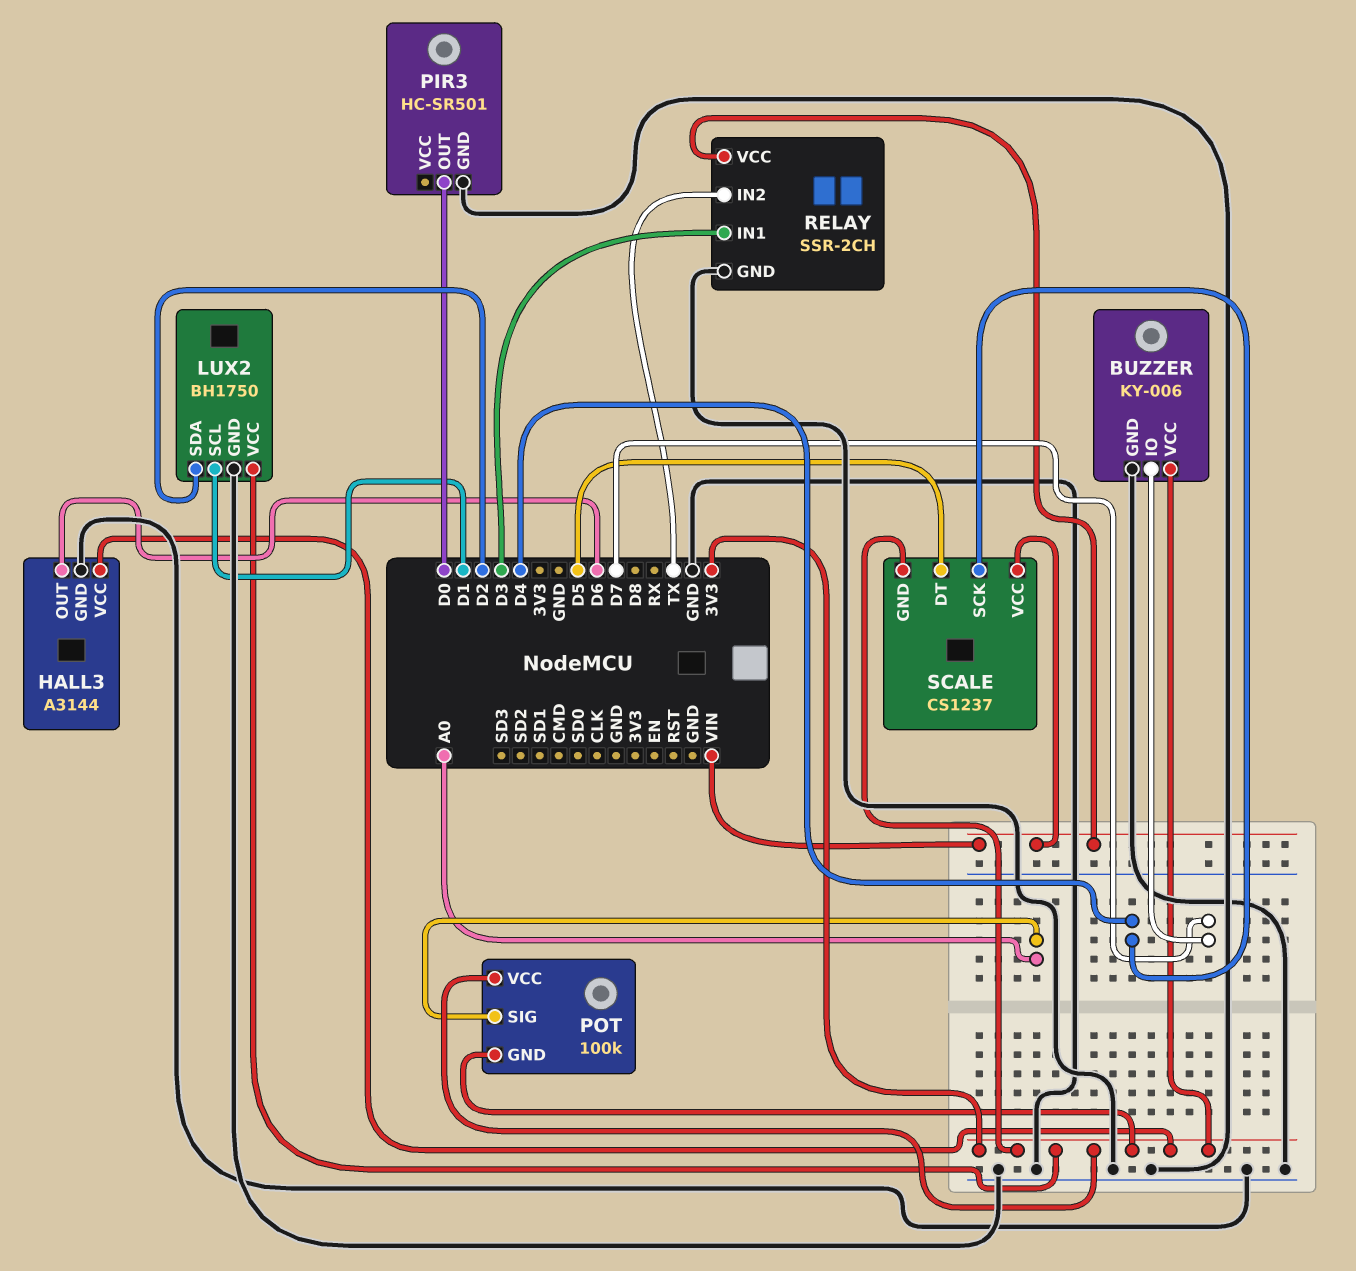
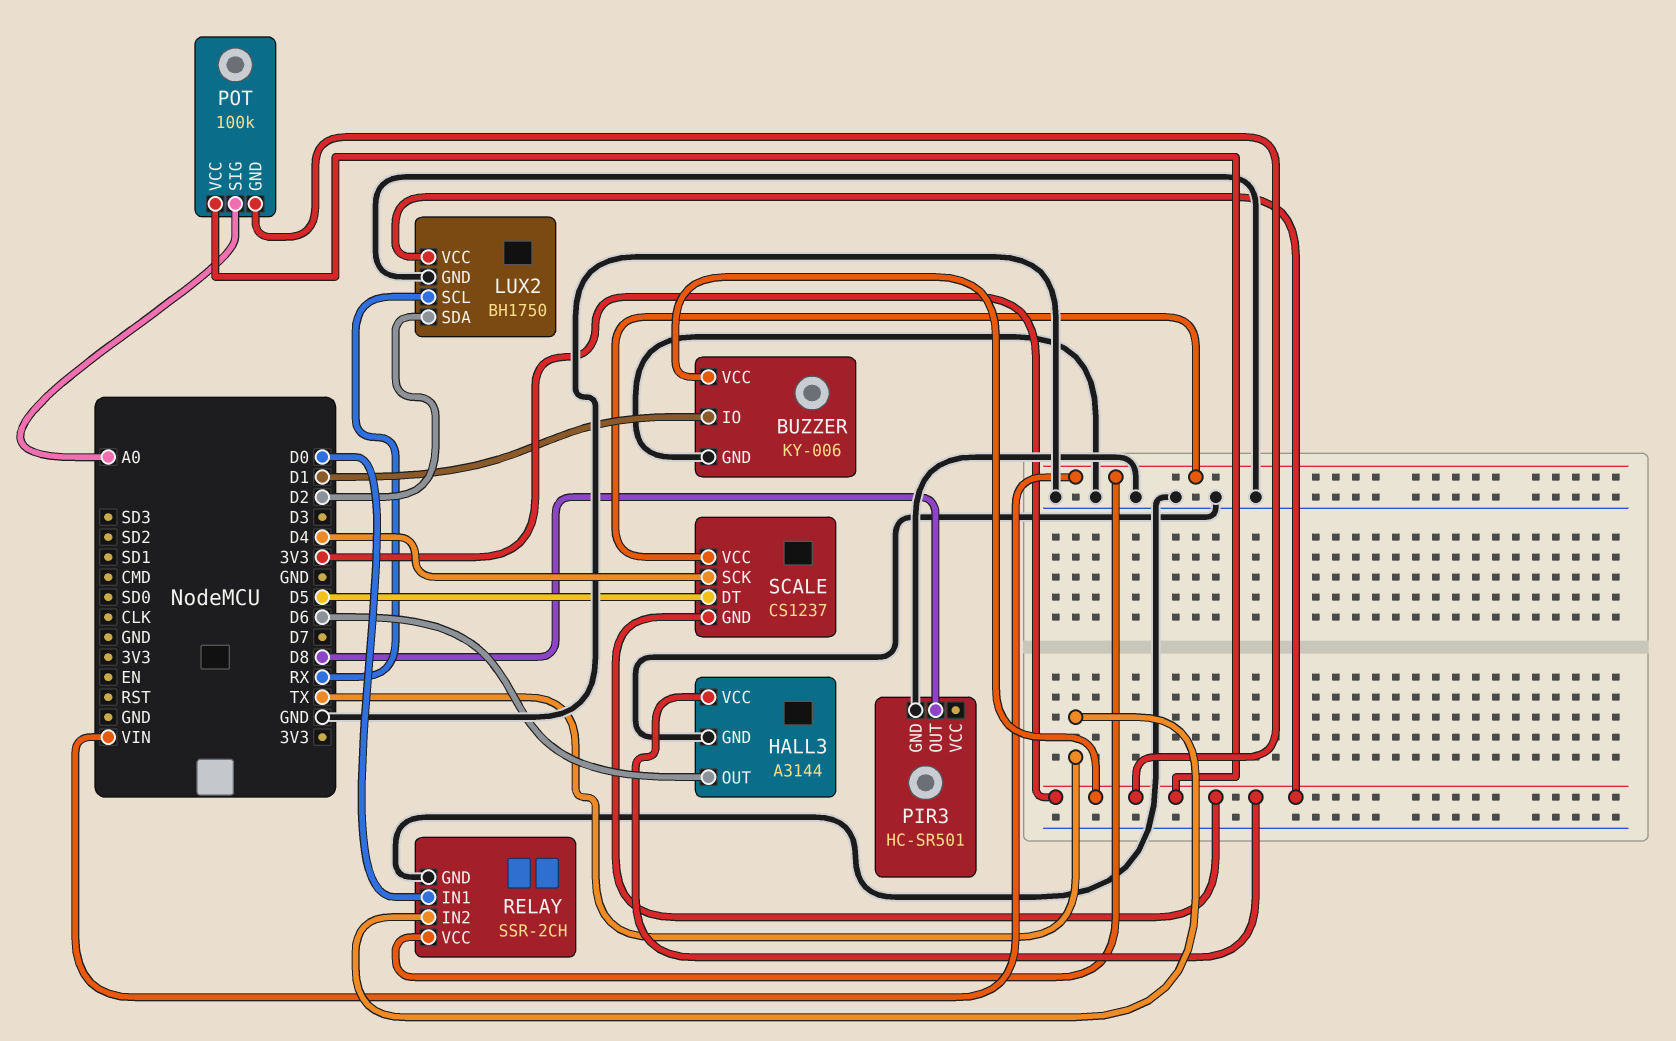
BUZZER pin IO: D7 -> D1
LUX2 pin SCL: D1 -> RX
PIR3 pin OUT: D0 -> D8
RELAY pin IN1: D3 -> D0

